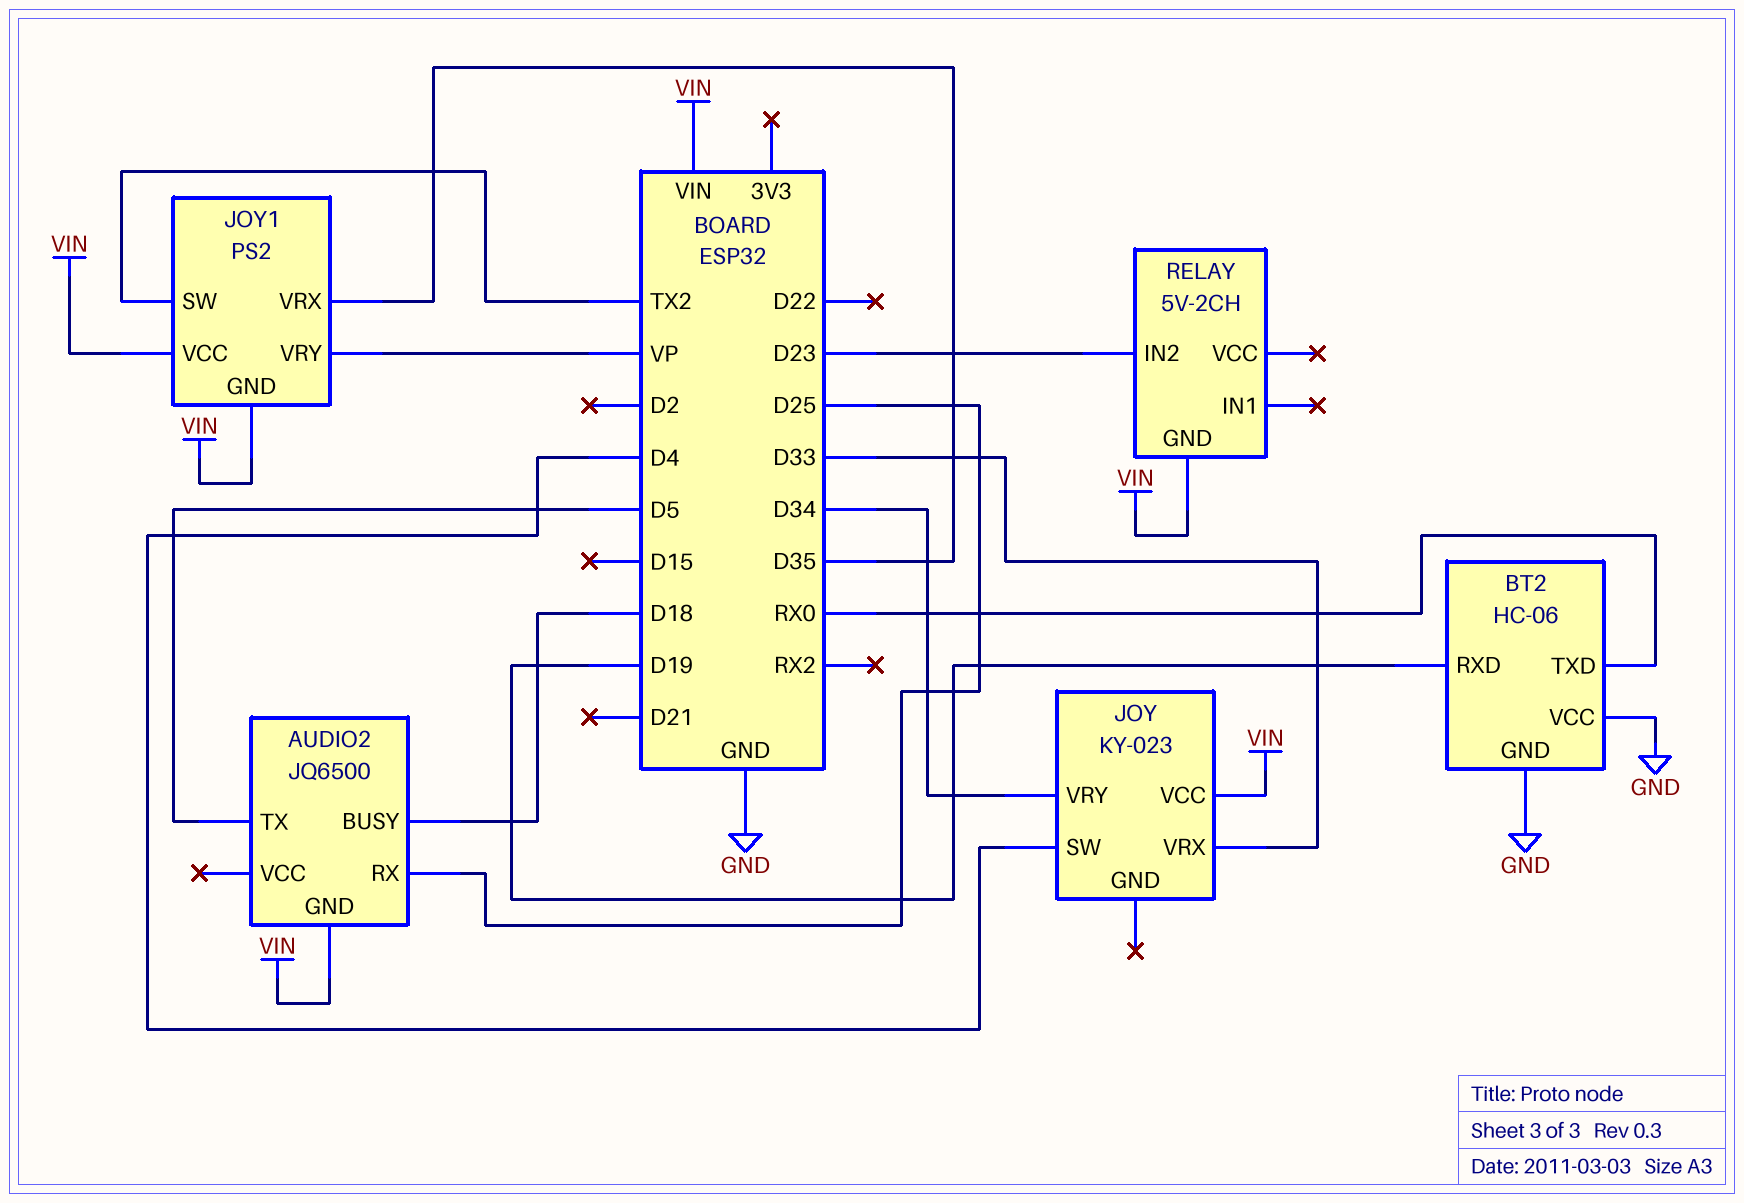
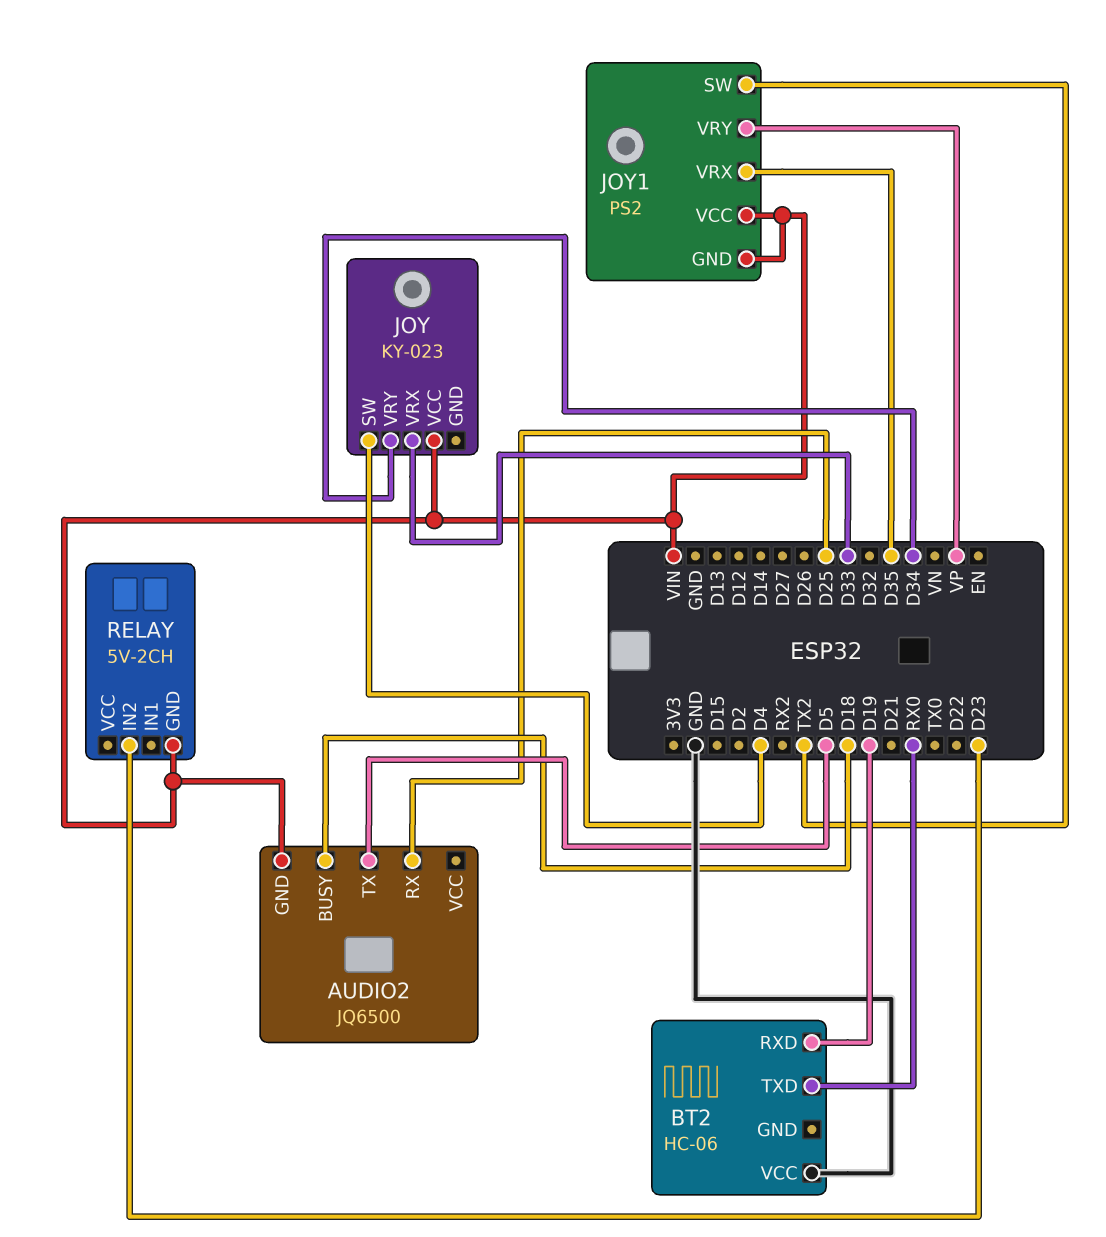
BT2 pin GND: GND -> none

